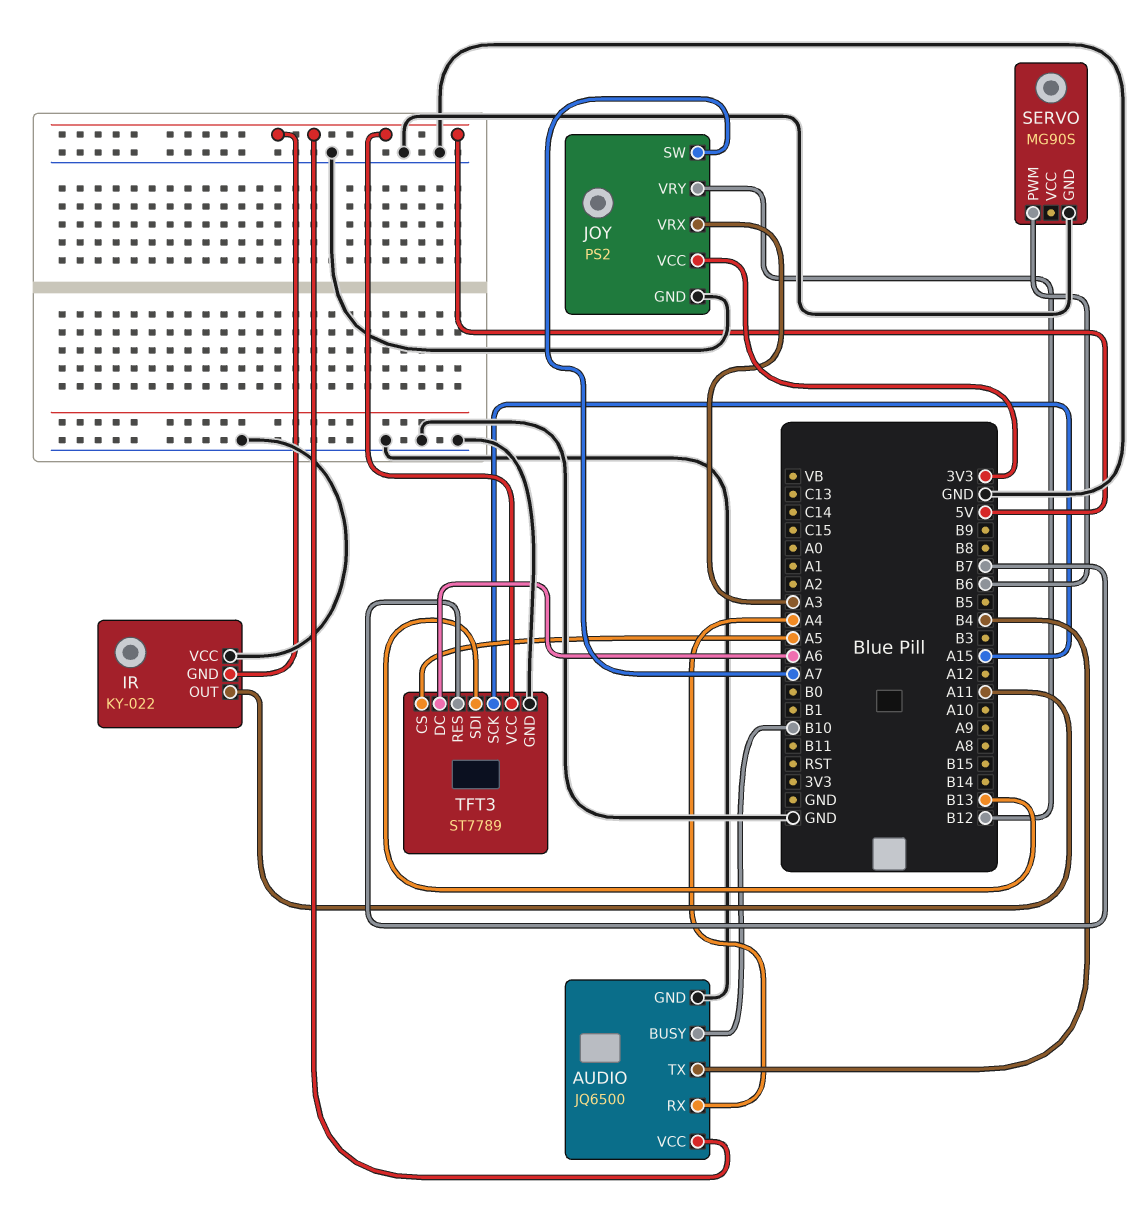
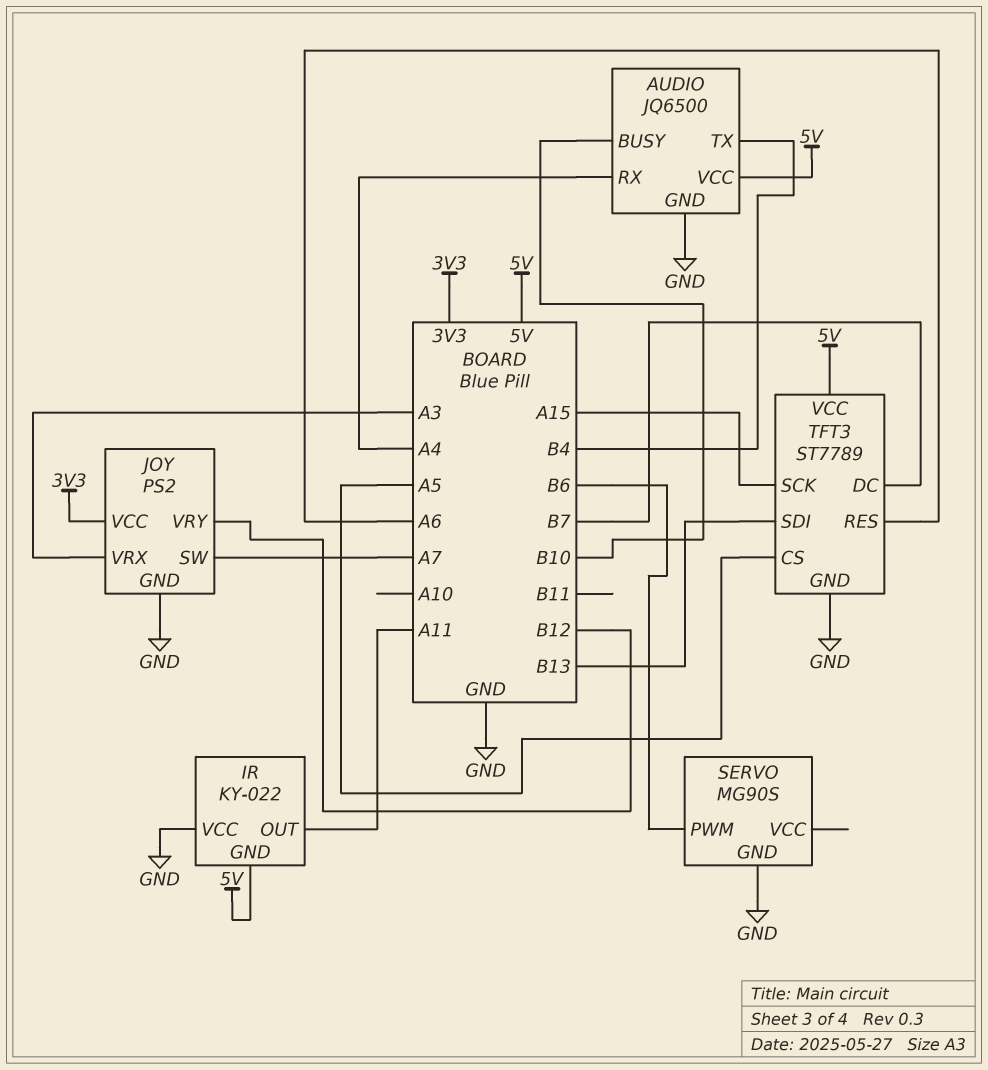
TFT3 pin DC: A6 -> B7
TFT3 pin RES: B7 -> A6

